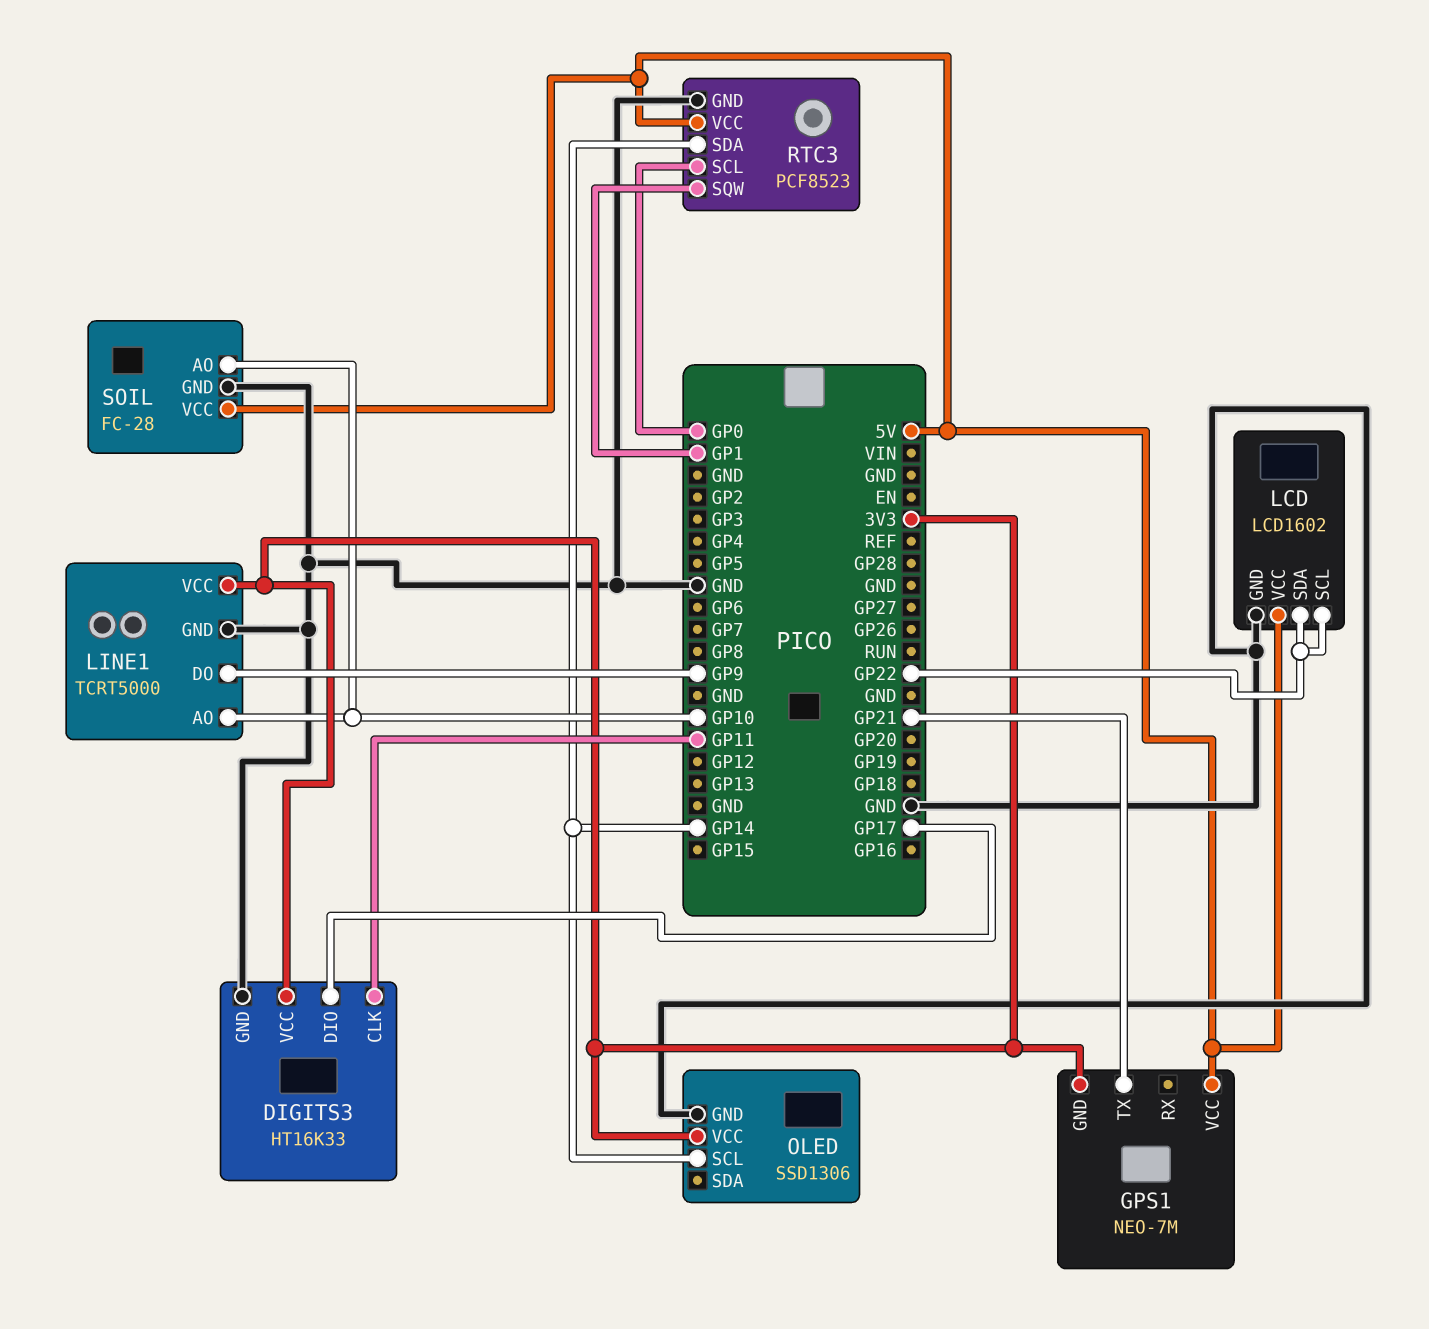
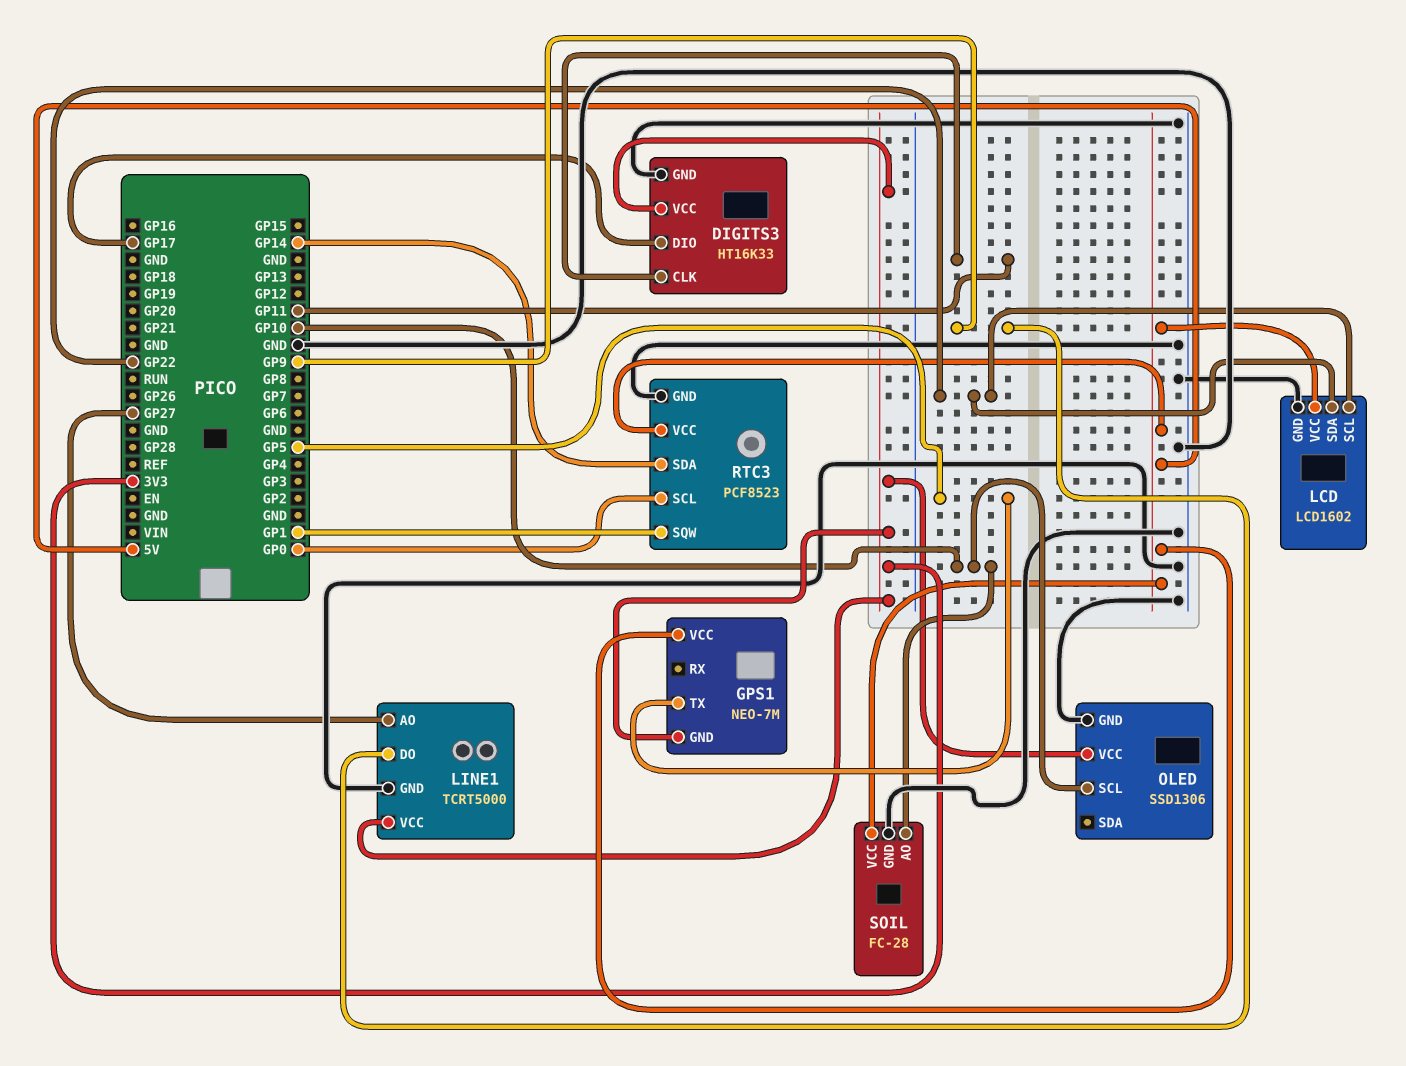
GPS1 pin TX: GP21 -> GP5
LINE1 pin AO: GP10 -> GP27
OLED pin SCL: GP14 -> GP10

